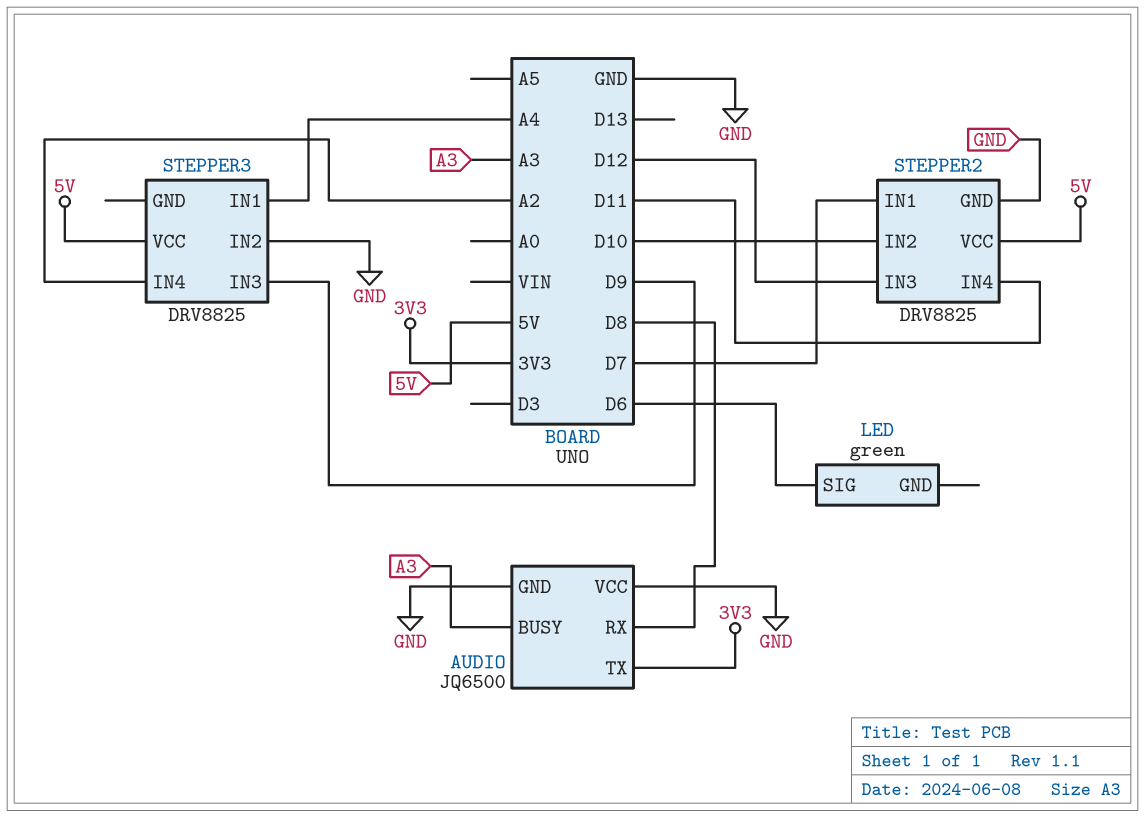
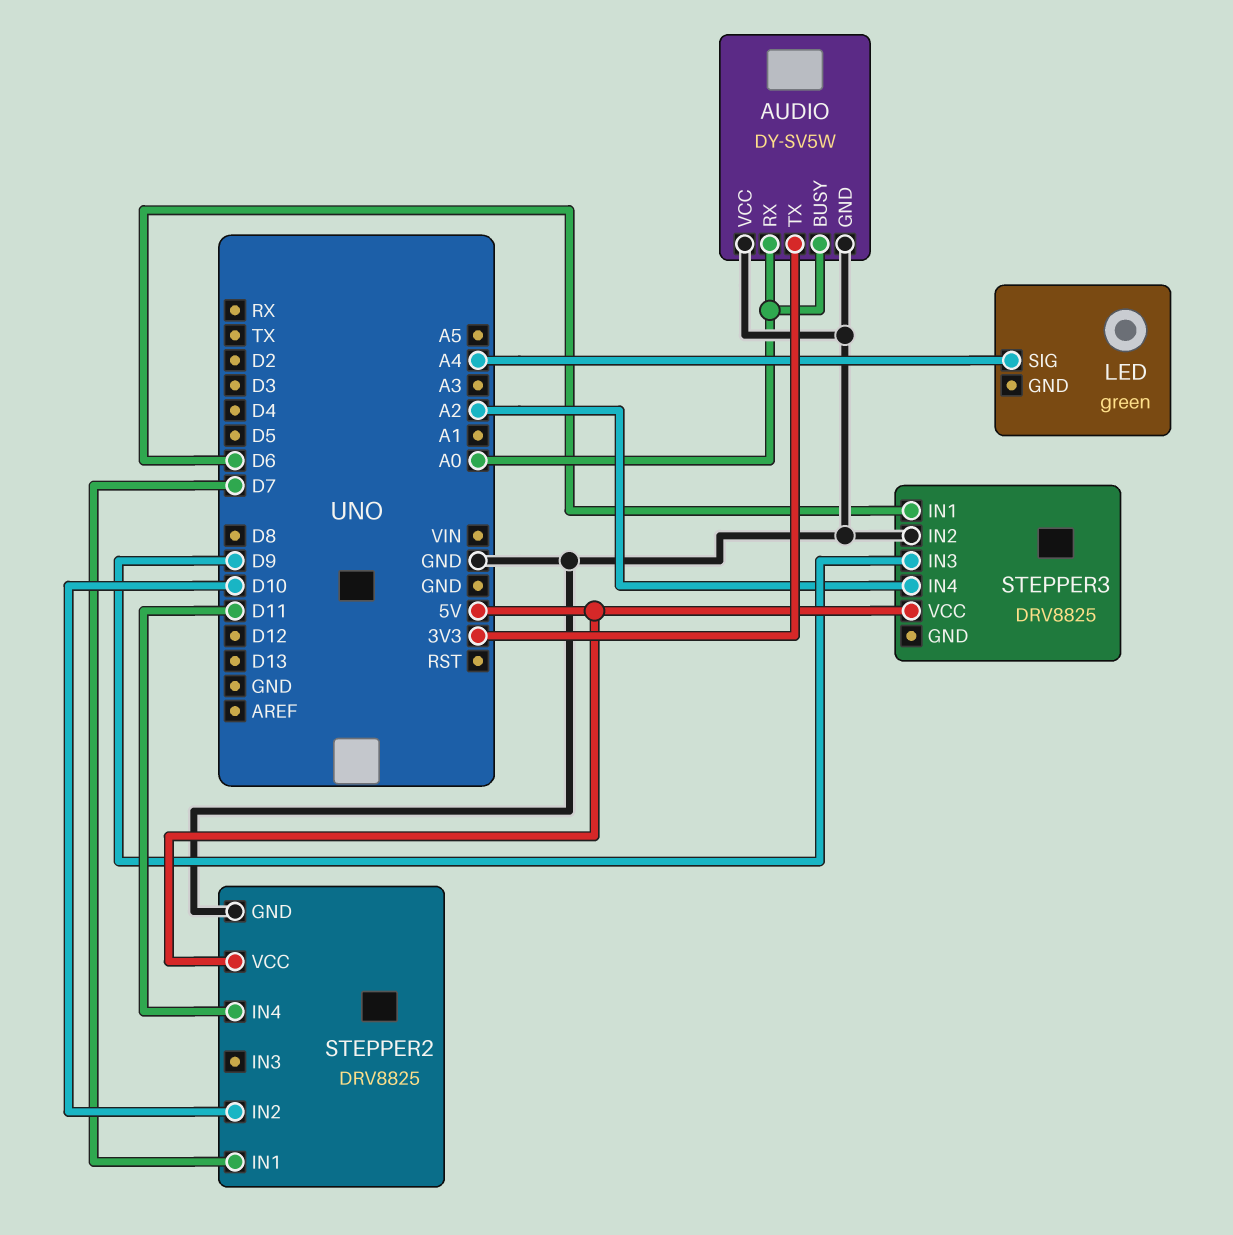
AUDIO: JQ6500 -> DY-SV5W
AUDIO pin BUSY: A3 -> A0
AUDIO pin RX: D8 -> A0
LED pin SIG: D6 -> A4
STEPPER2 pin IN3: D12 -> none
STEPPER3 pin IN1: A4 -> D6

